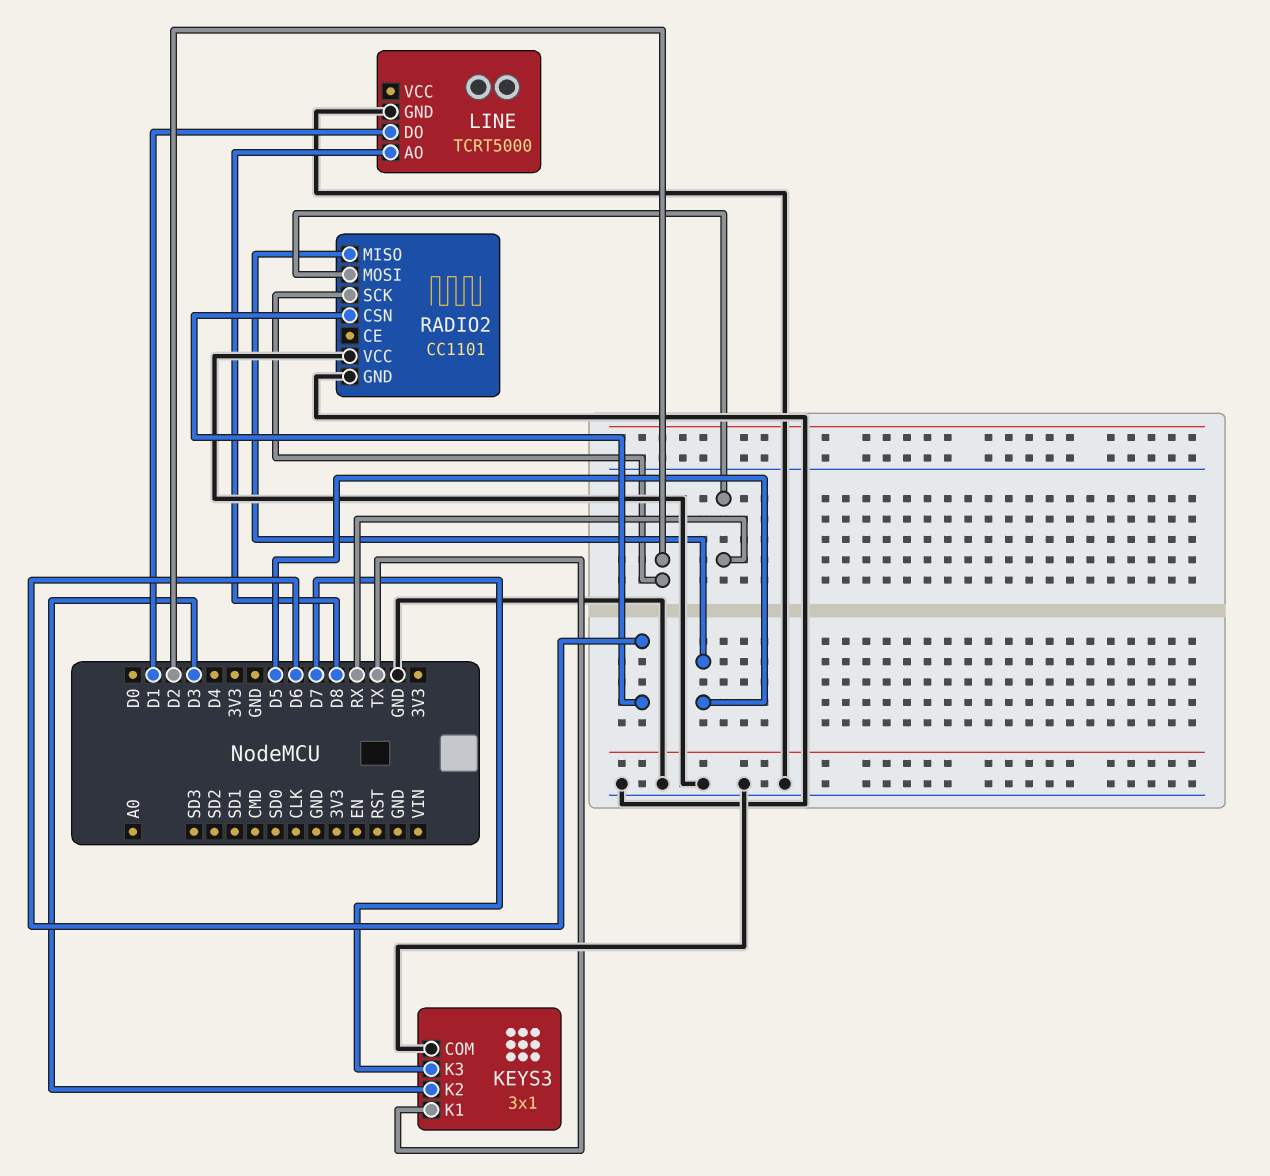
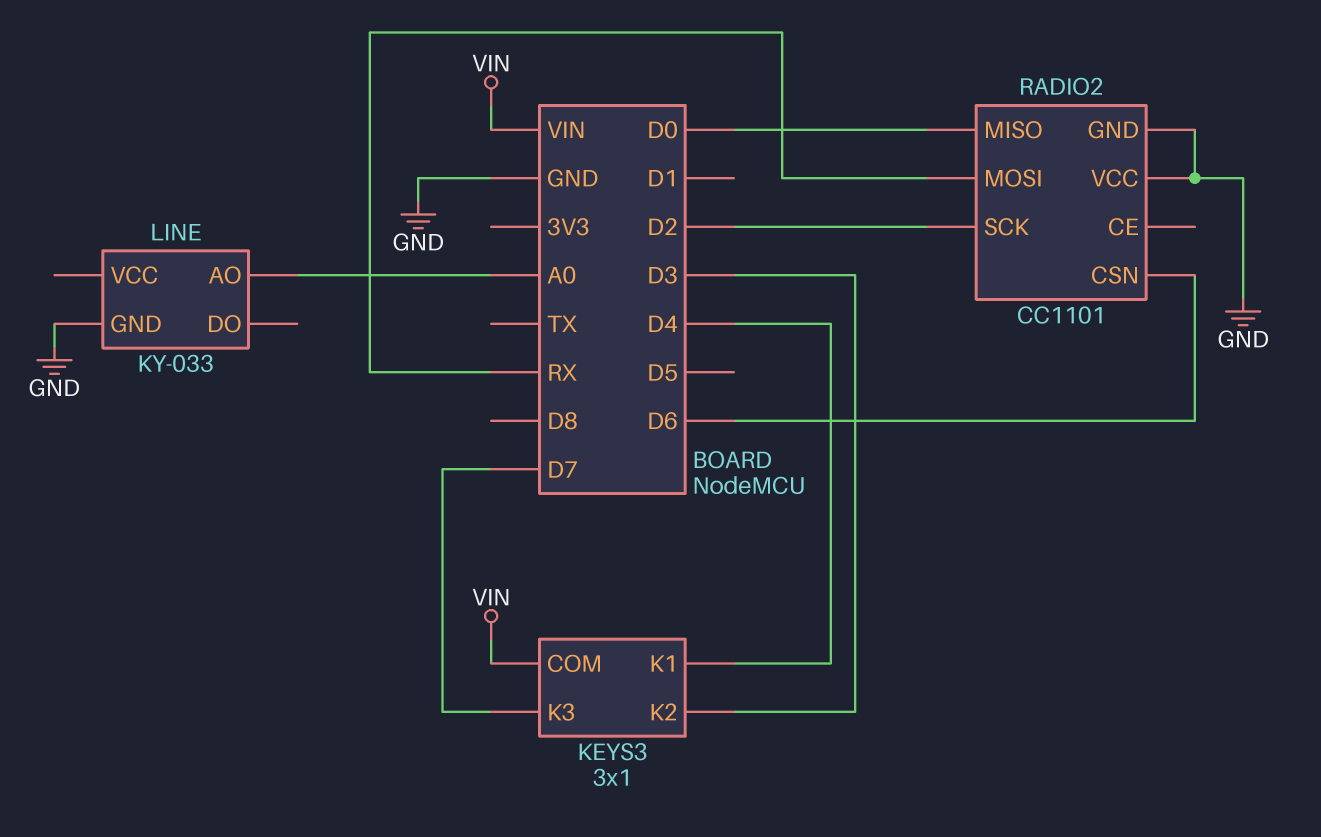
KEYS3 pin COM: GND -> VIN
KEYS3 pin K1: TX -> D4
LINE: TCRT5000 -> KY-033
LINE pin AO: D8 -> A0
LINE pin DO: D1 -> none
RADIO2 pin MISO: D5 -> D0

